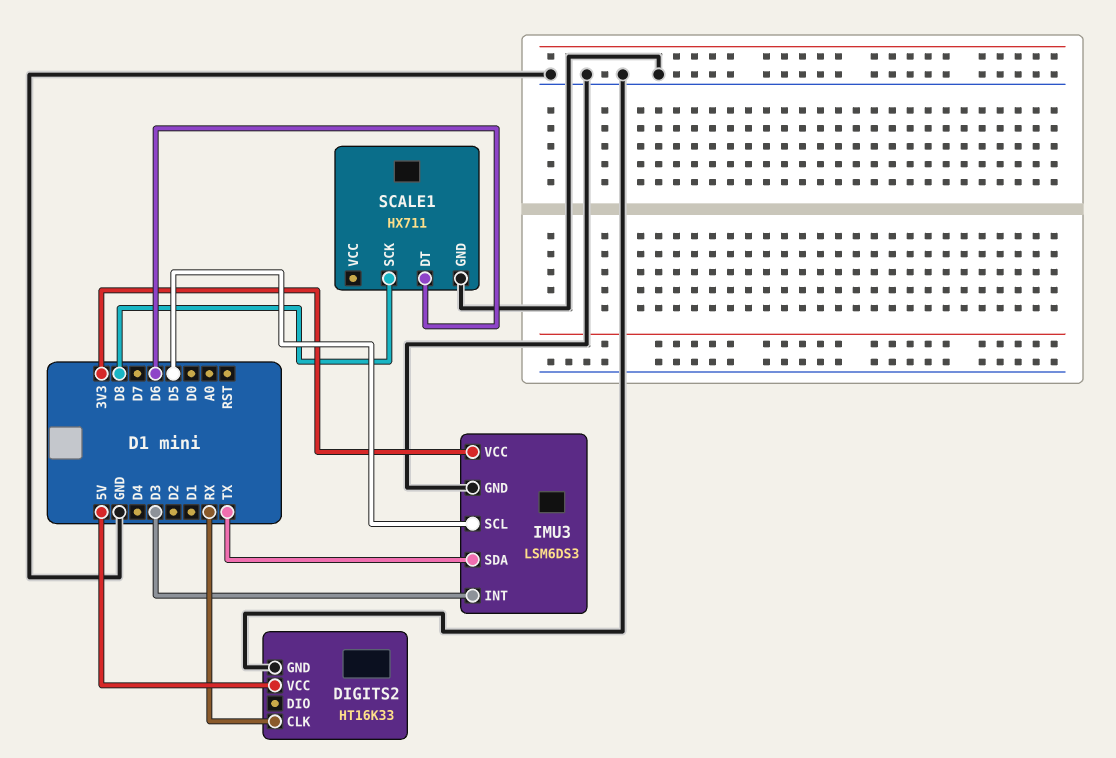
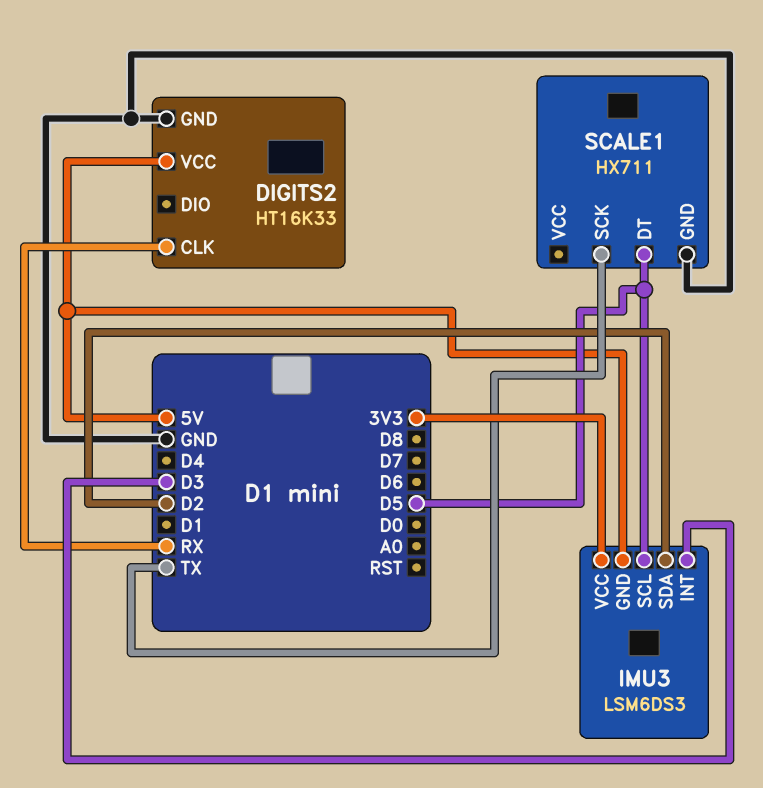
IMU3 pin GND: GND -> 5V
IMU3 pin SDA: TX -> D2
SCALE1 pin DT: D6 -> D5
SCALE1 pin SCK: D8 -> TX

